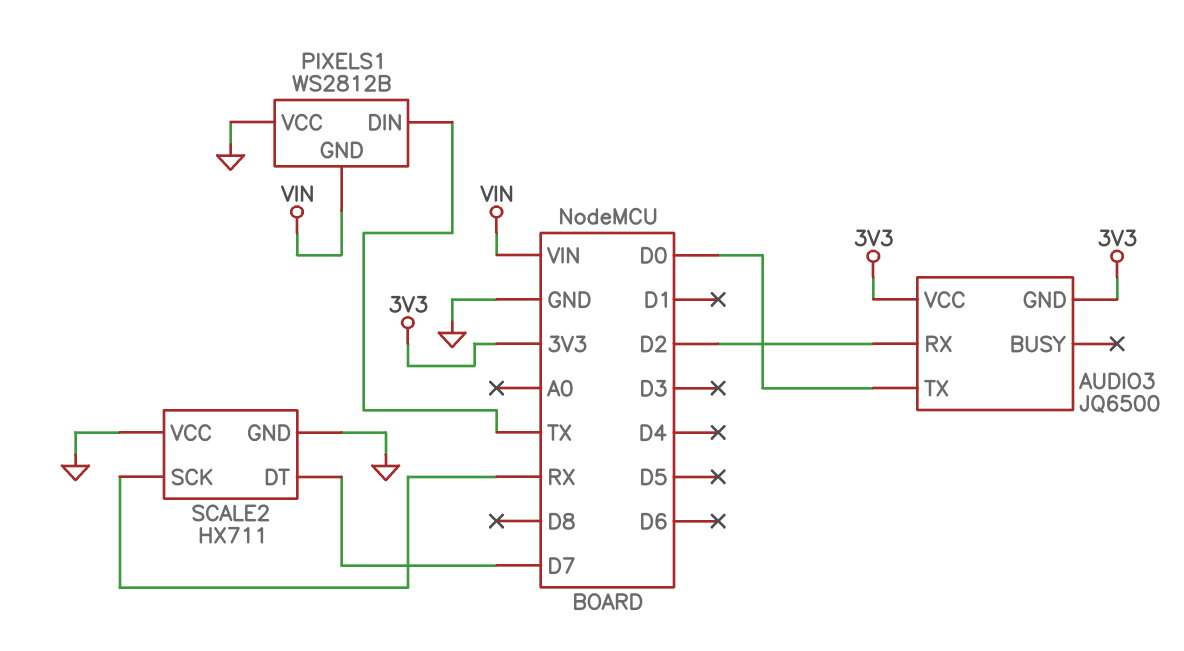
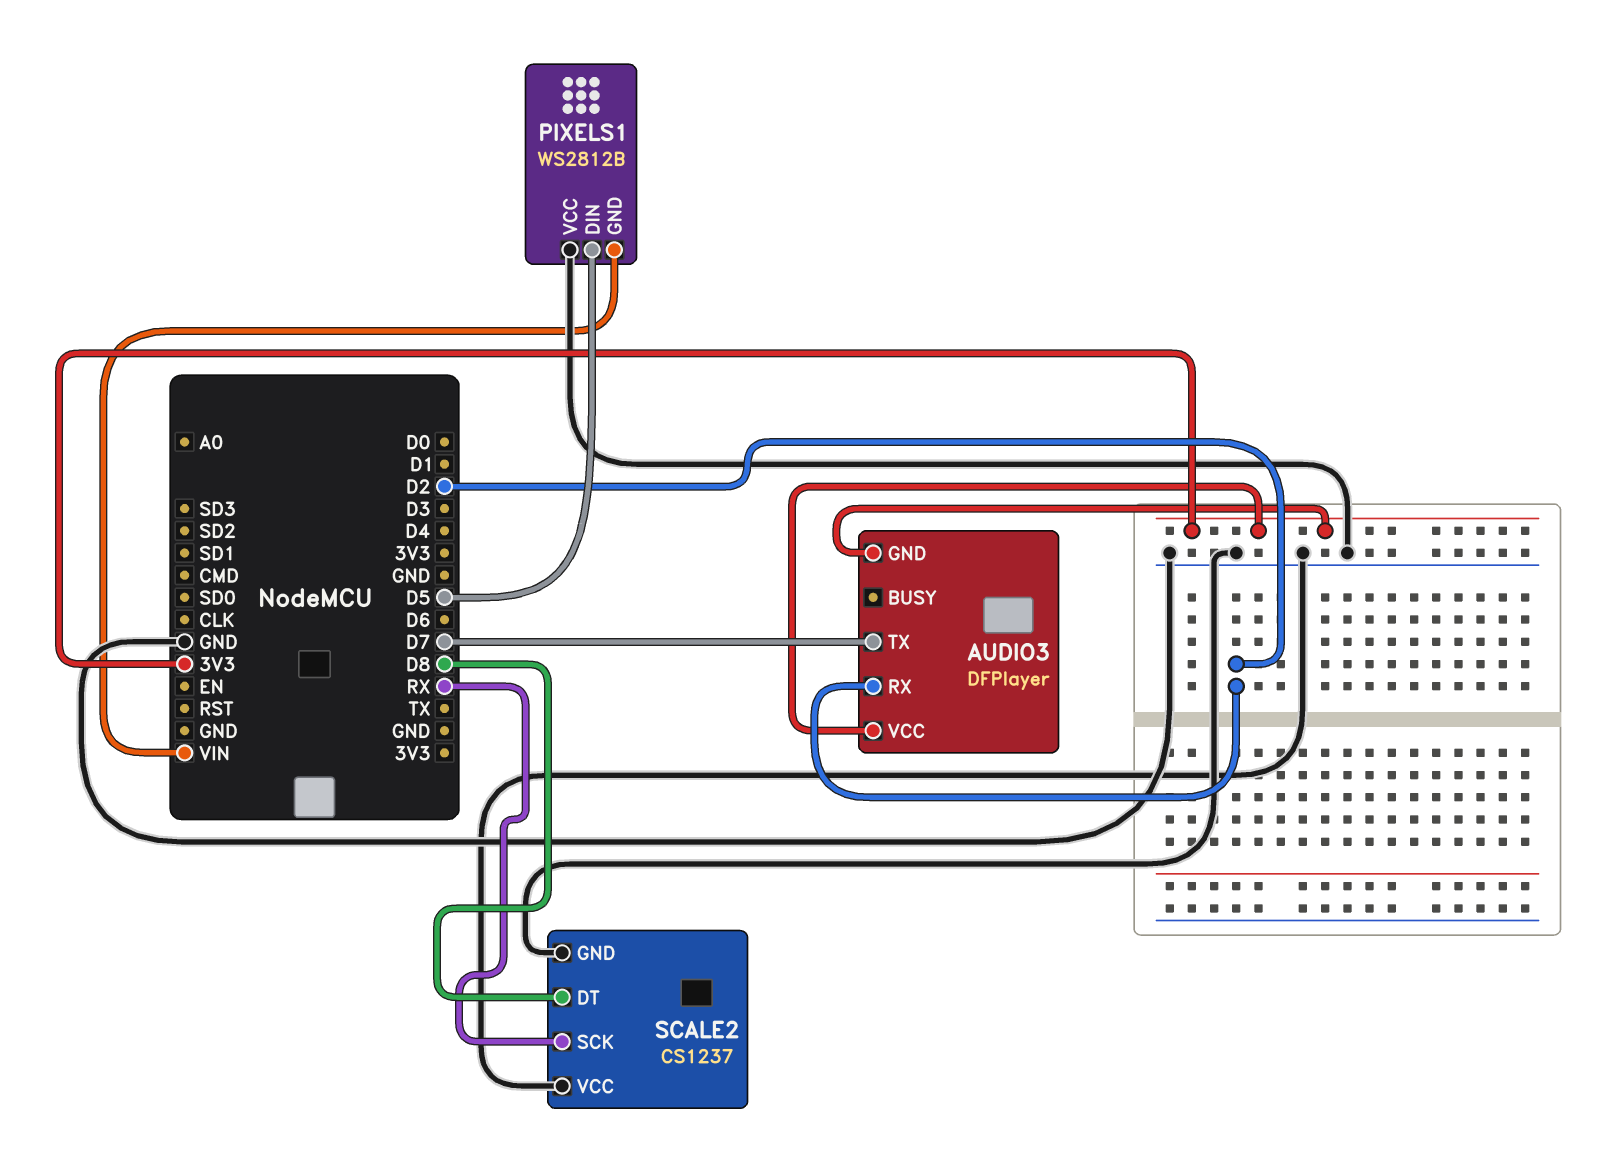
AUDIO3: JQ6500 -> DFPlayer
AUDIO3 pin TX: D0 -> D7
PIXELS1 pin DIN: TX -> D5
SCALE2: HX711 -> CS1237
SCALE2 pin DT: D7 -> D8

